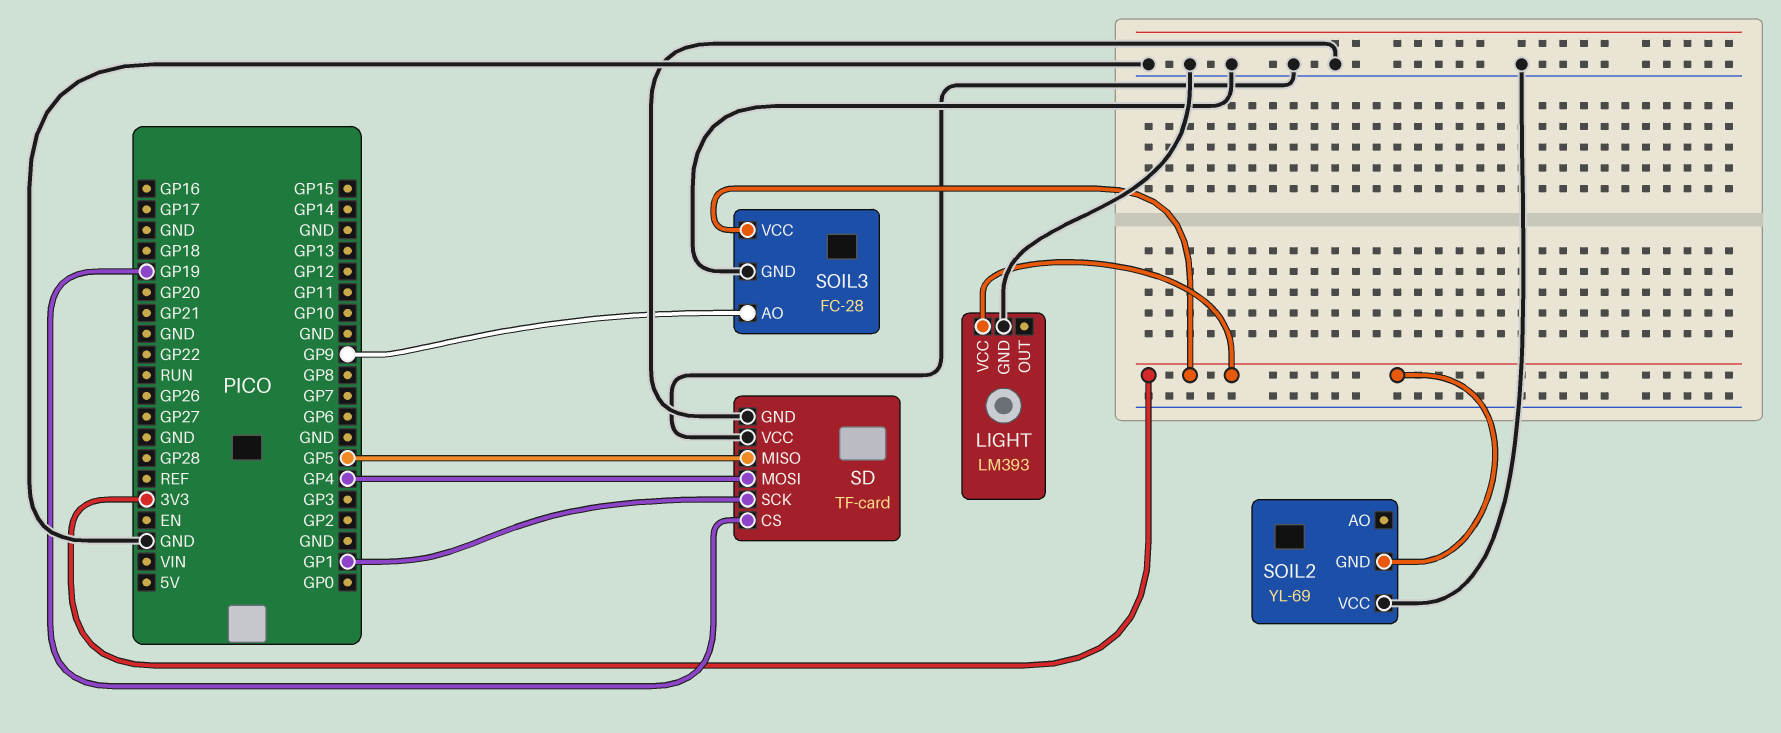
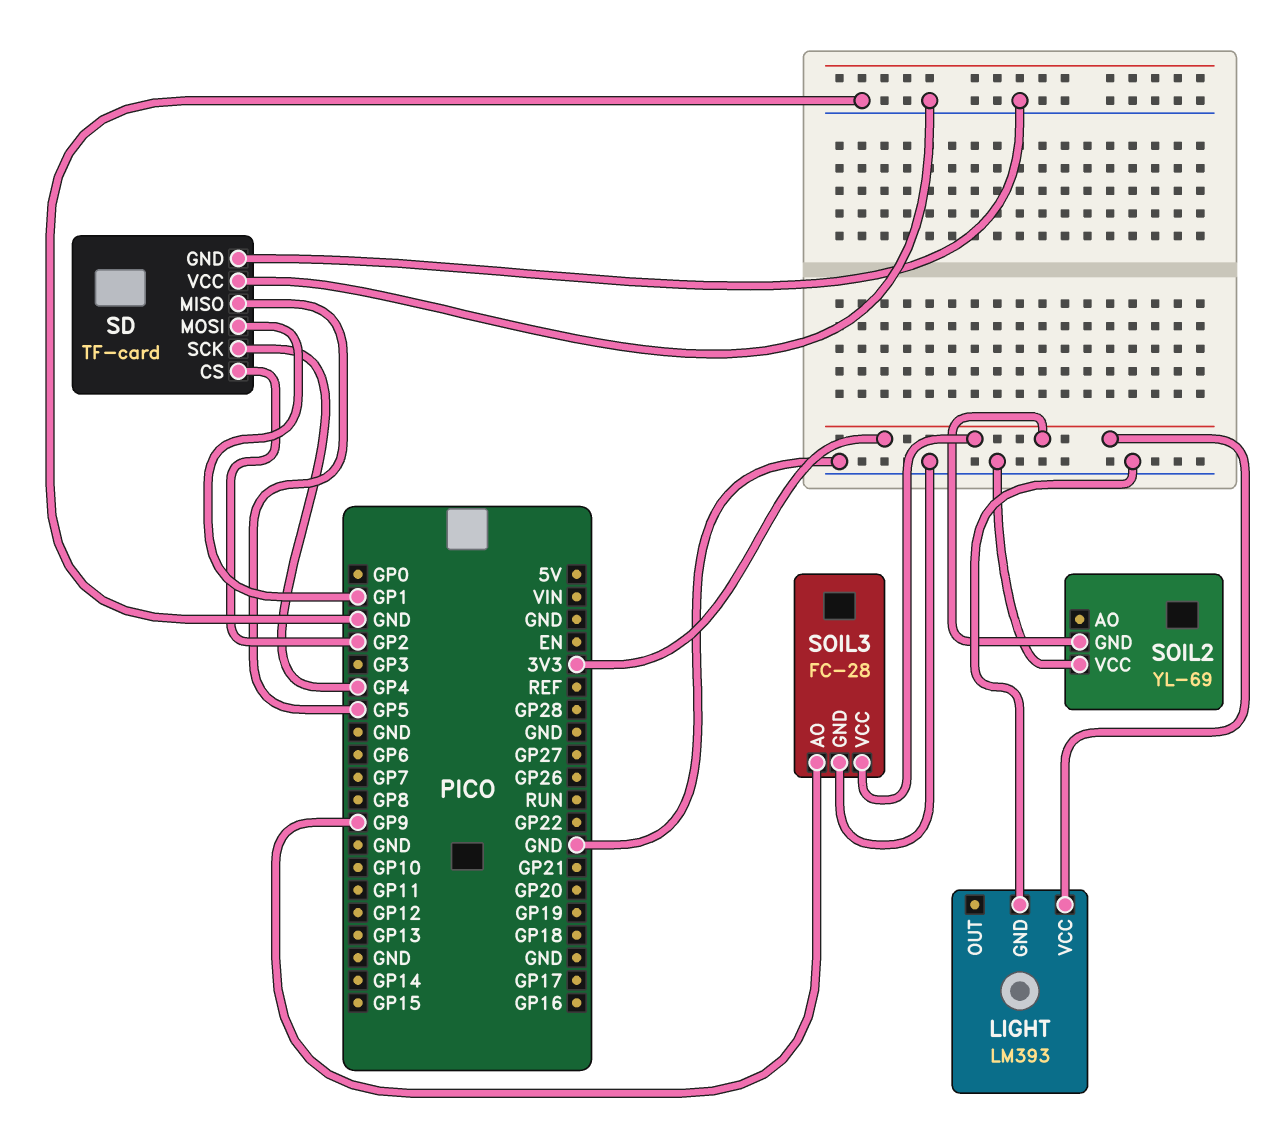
SD pin CS: GP19 -> GP2
SD pin MOSI: GP4 -> GP1
SD pin SCK: GP1 -> GP4

